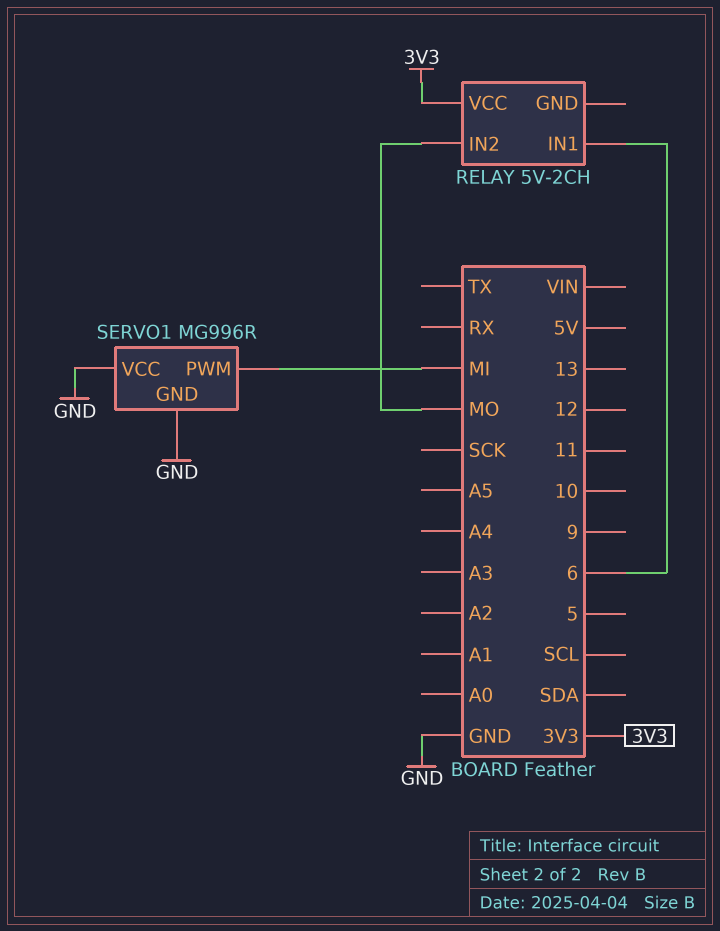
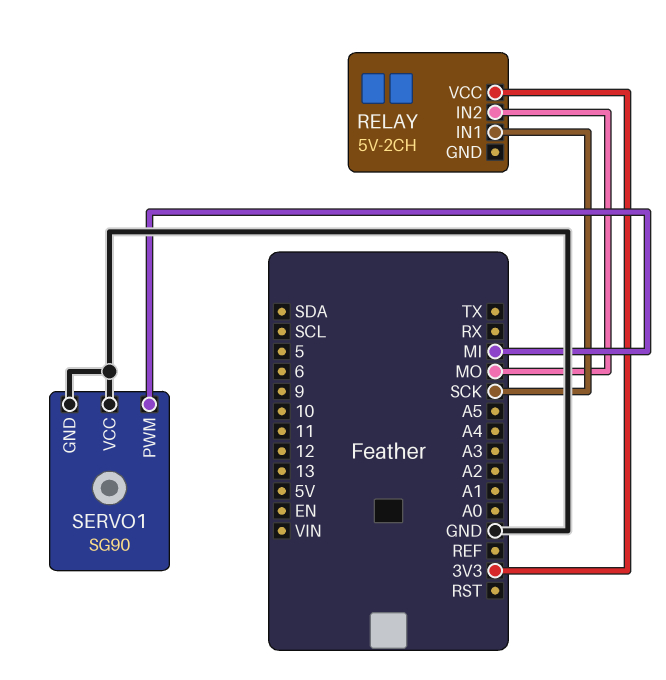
RELAY pin IN1: 6 -> SCK
SERVO1: MG996R -> SG90

